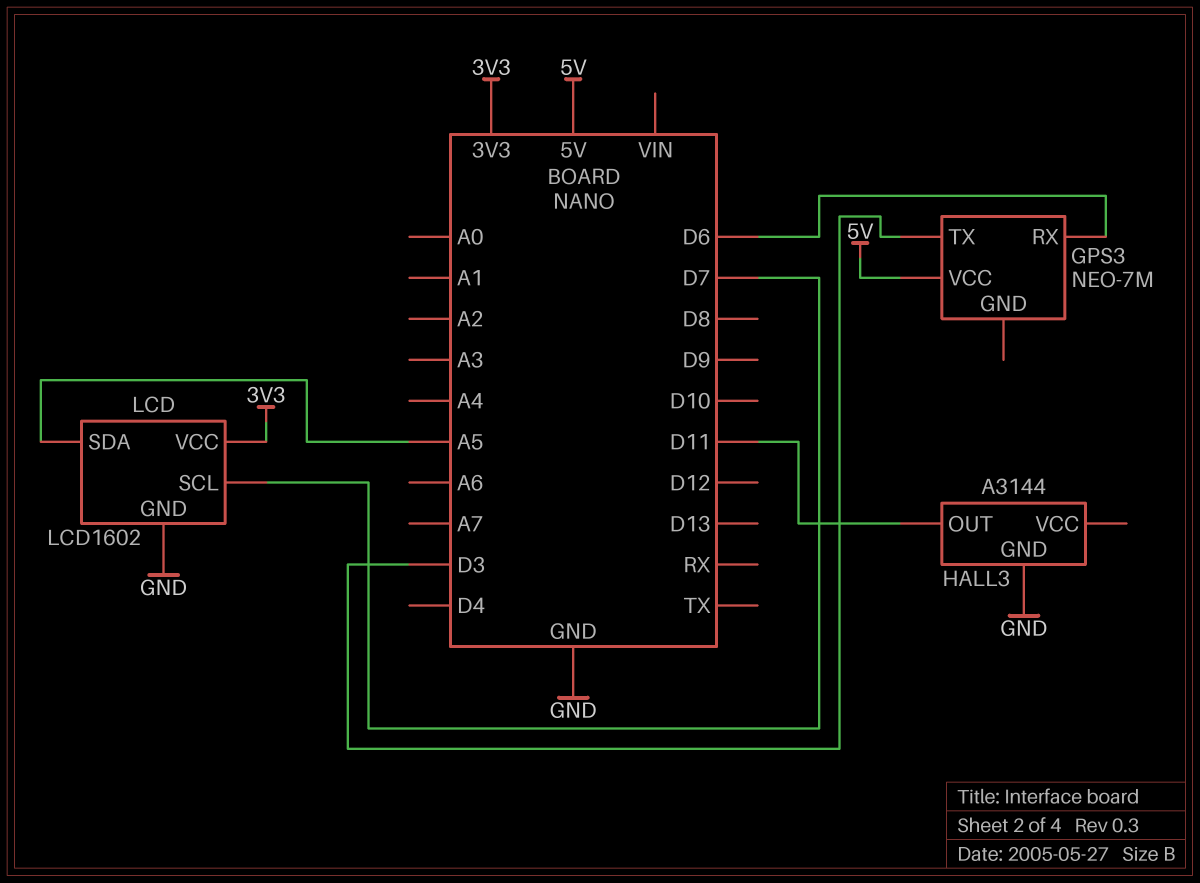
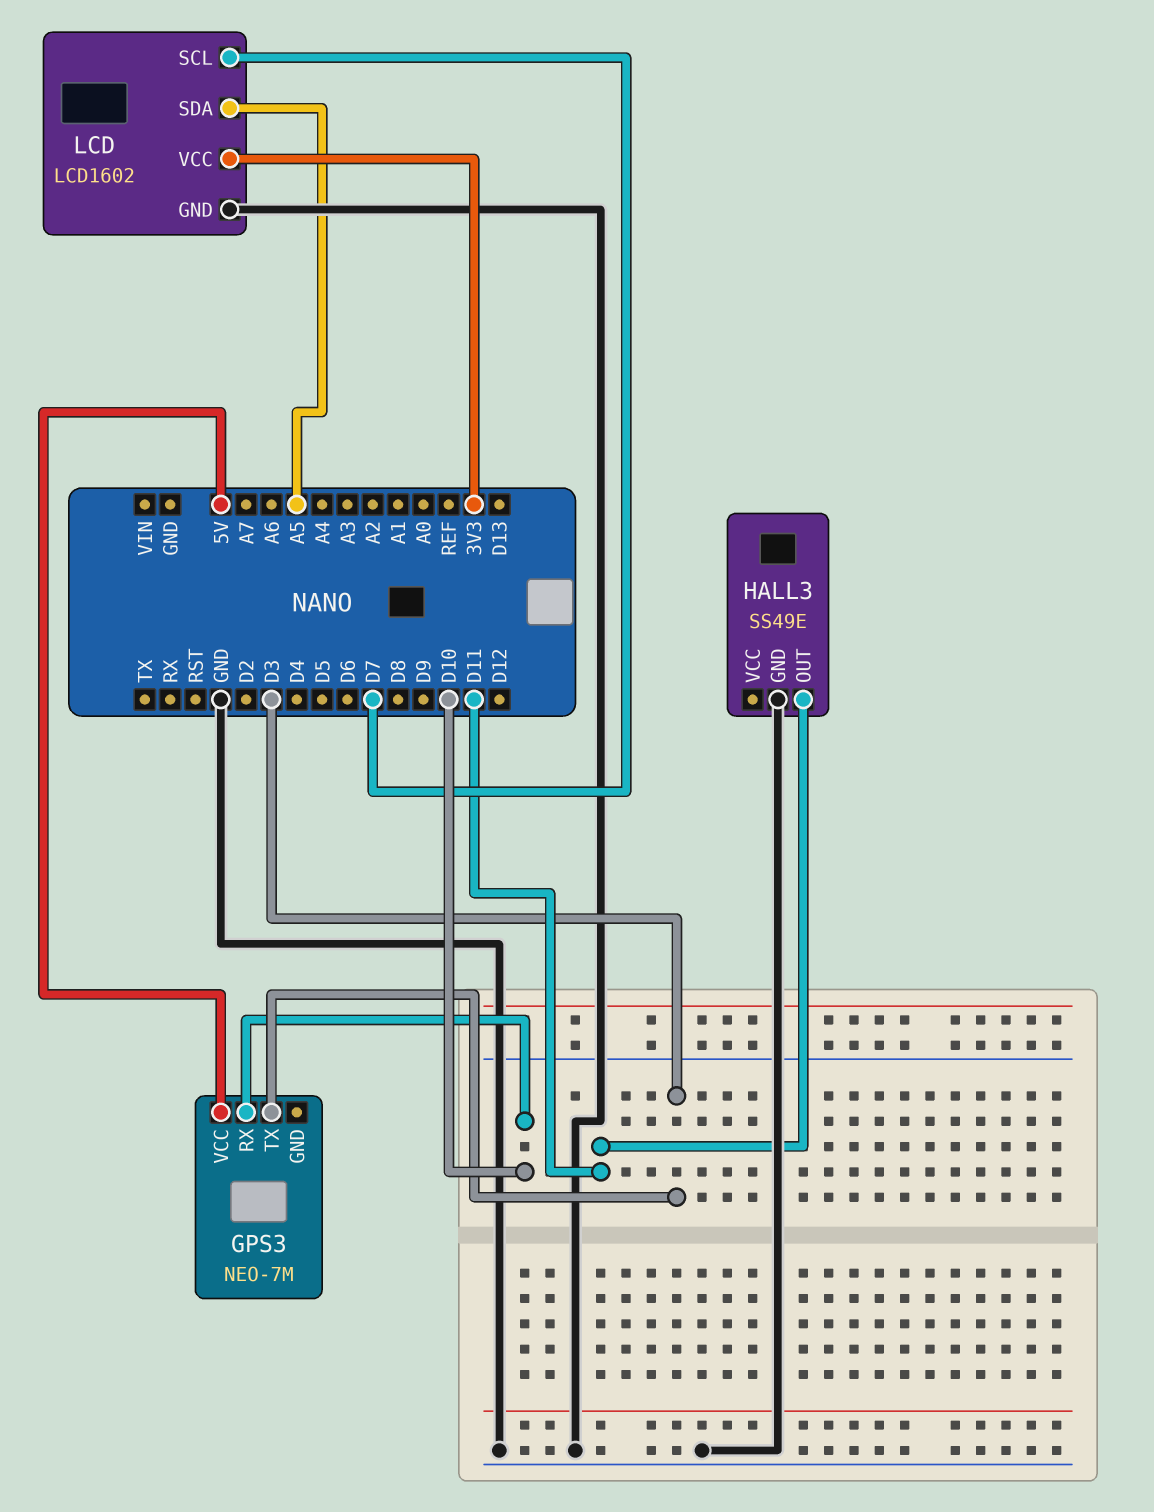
GPS3 pin RX: D6 -> D10
HALL3: A3144 -> SS49E

